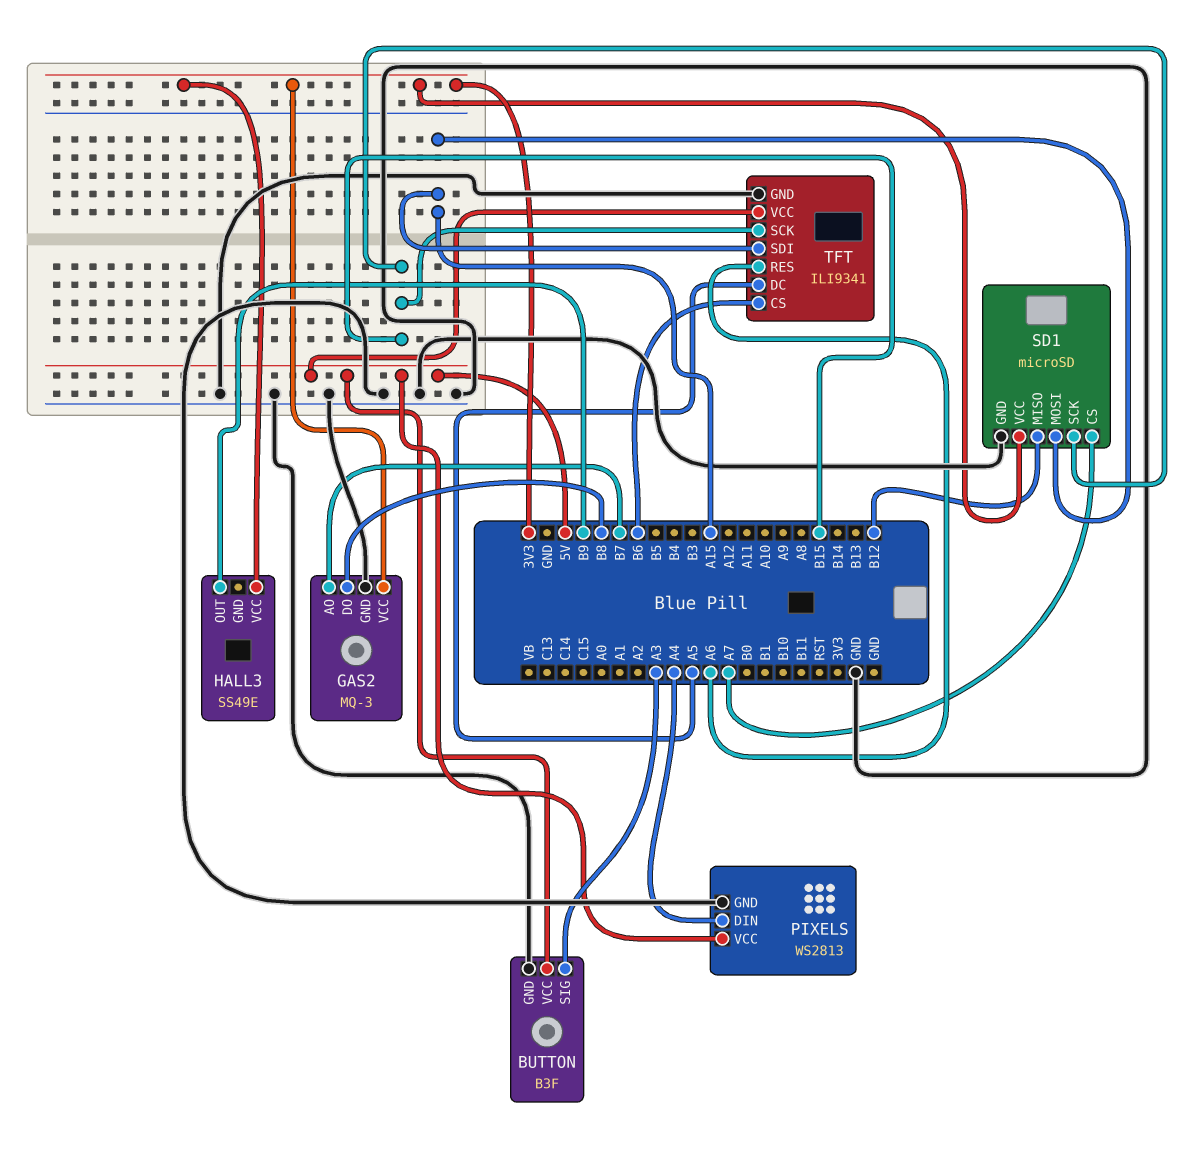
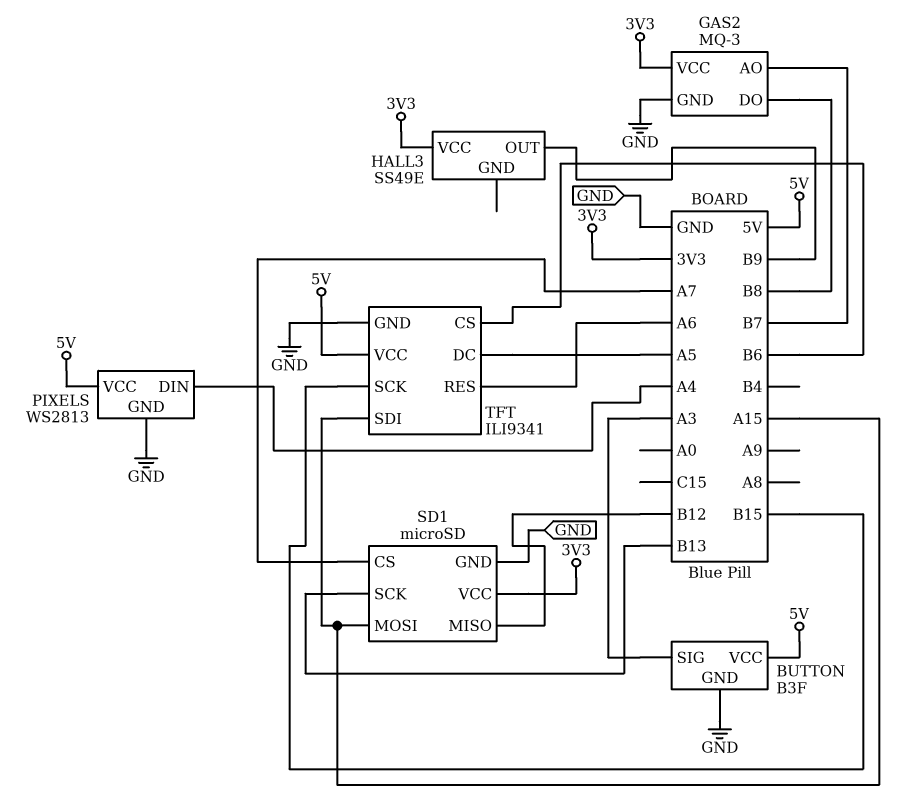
SD1 pin SCK: B15 -> B13

